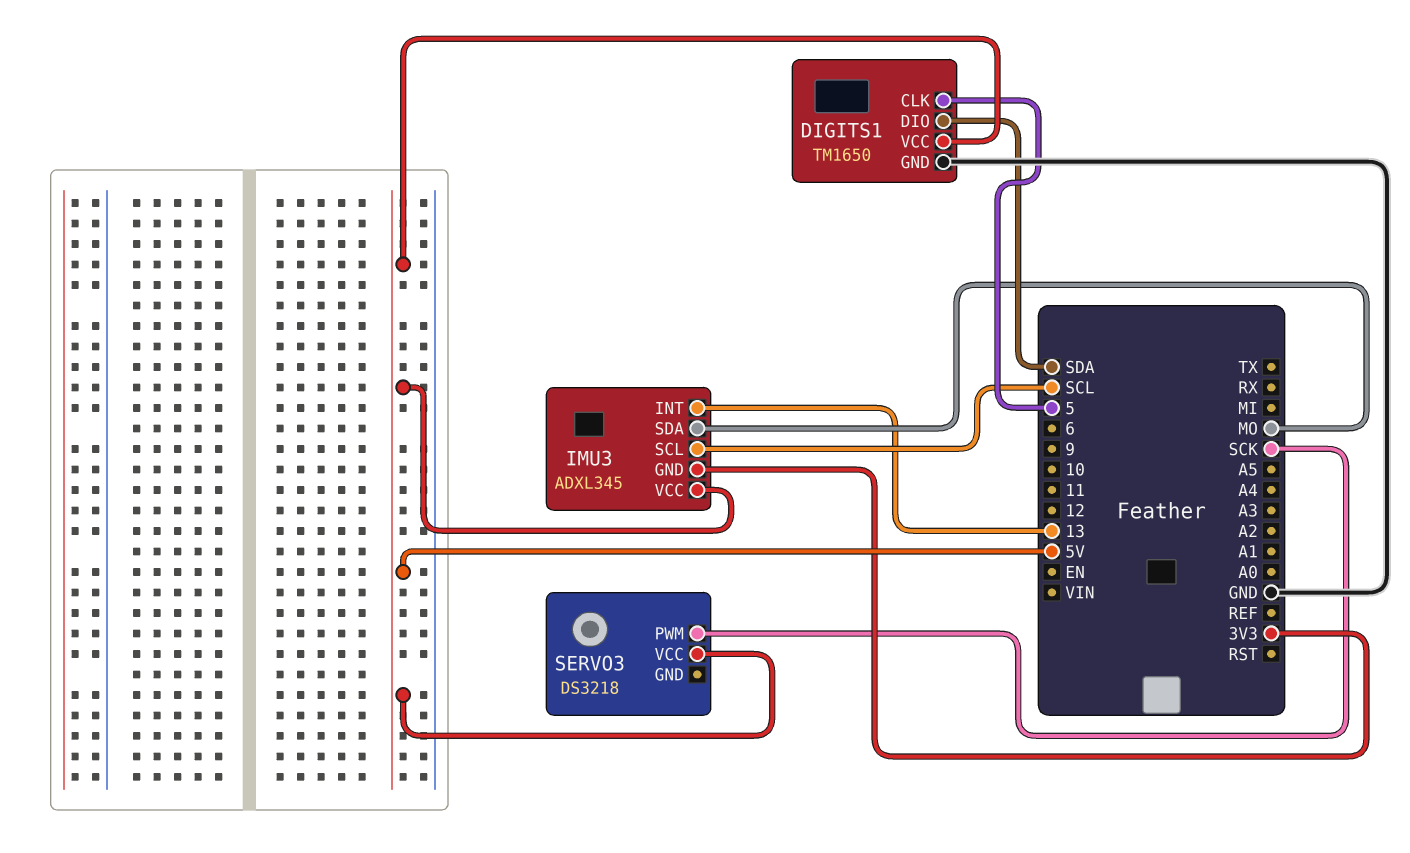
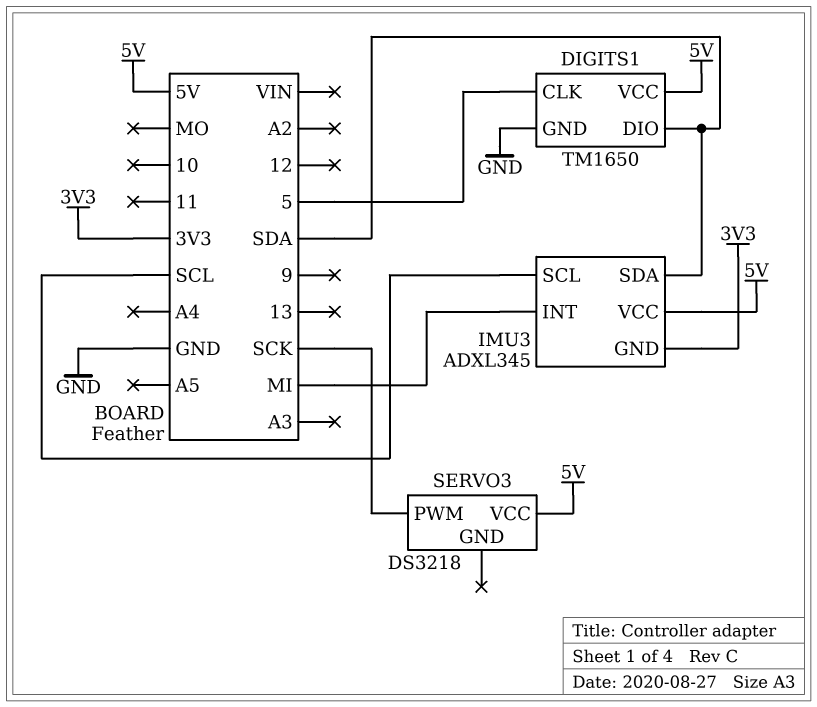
IMU3 pin INT: 13 -> MI
IMU3 pin SDA: MO -> SDA

